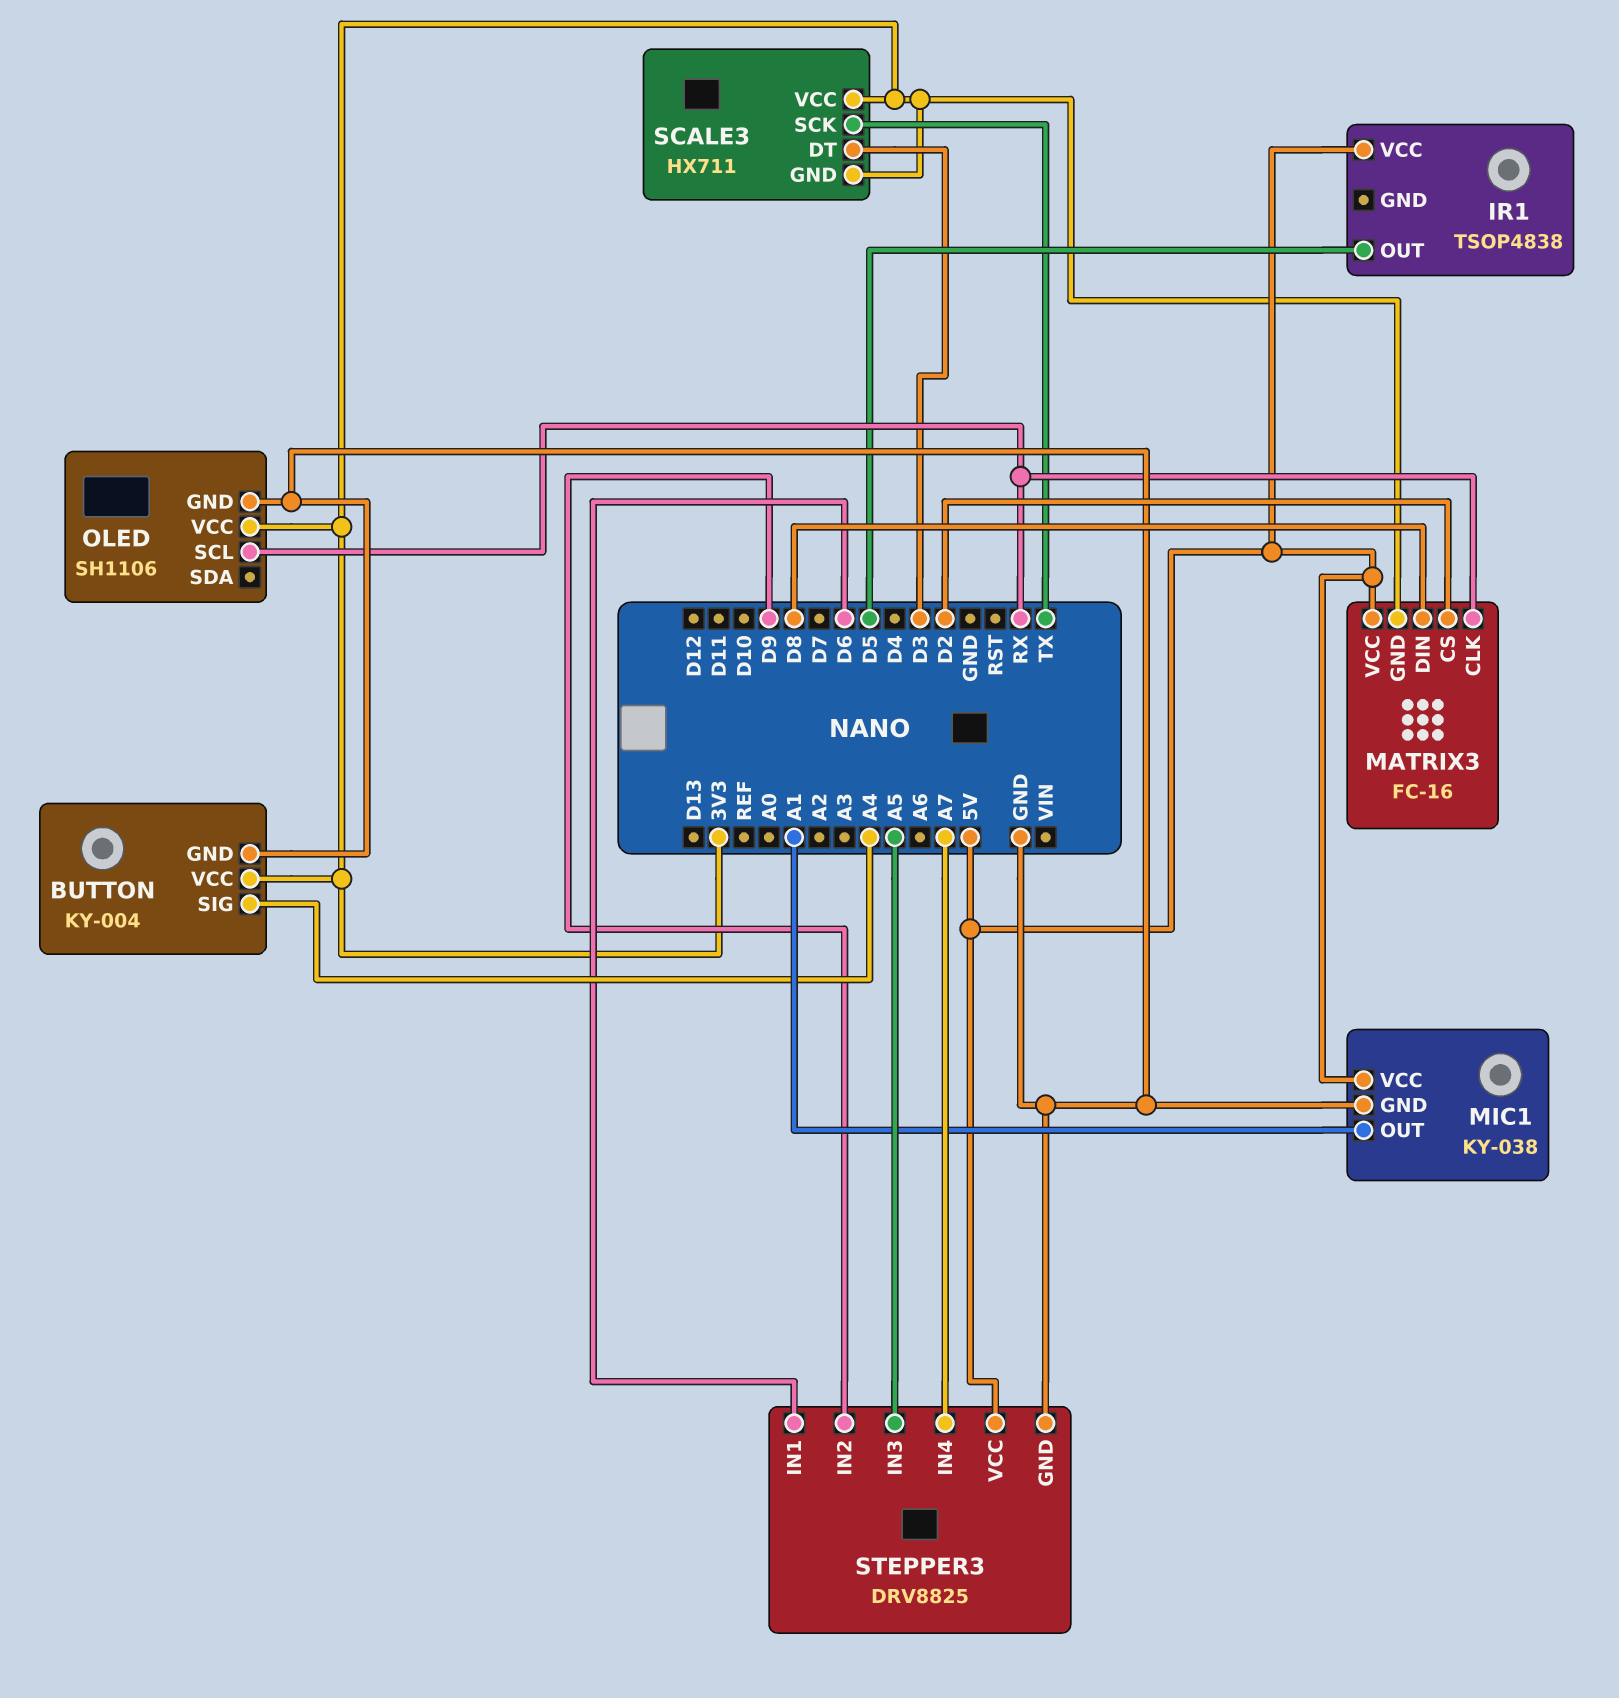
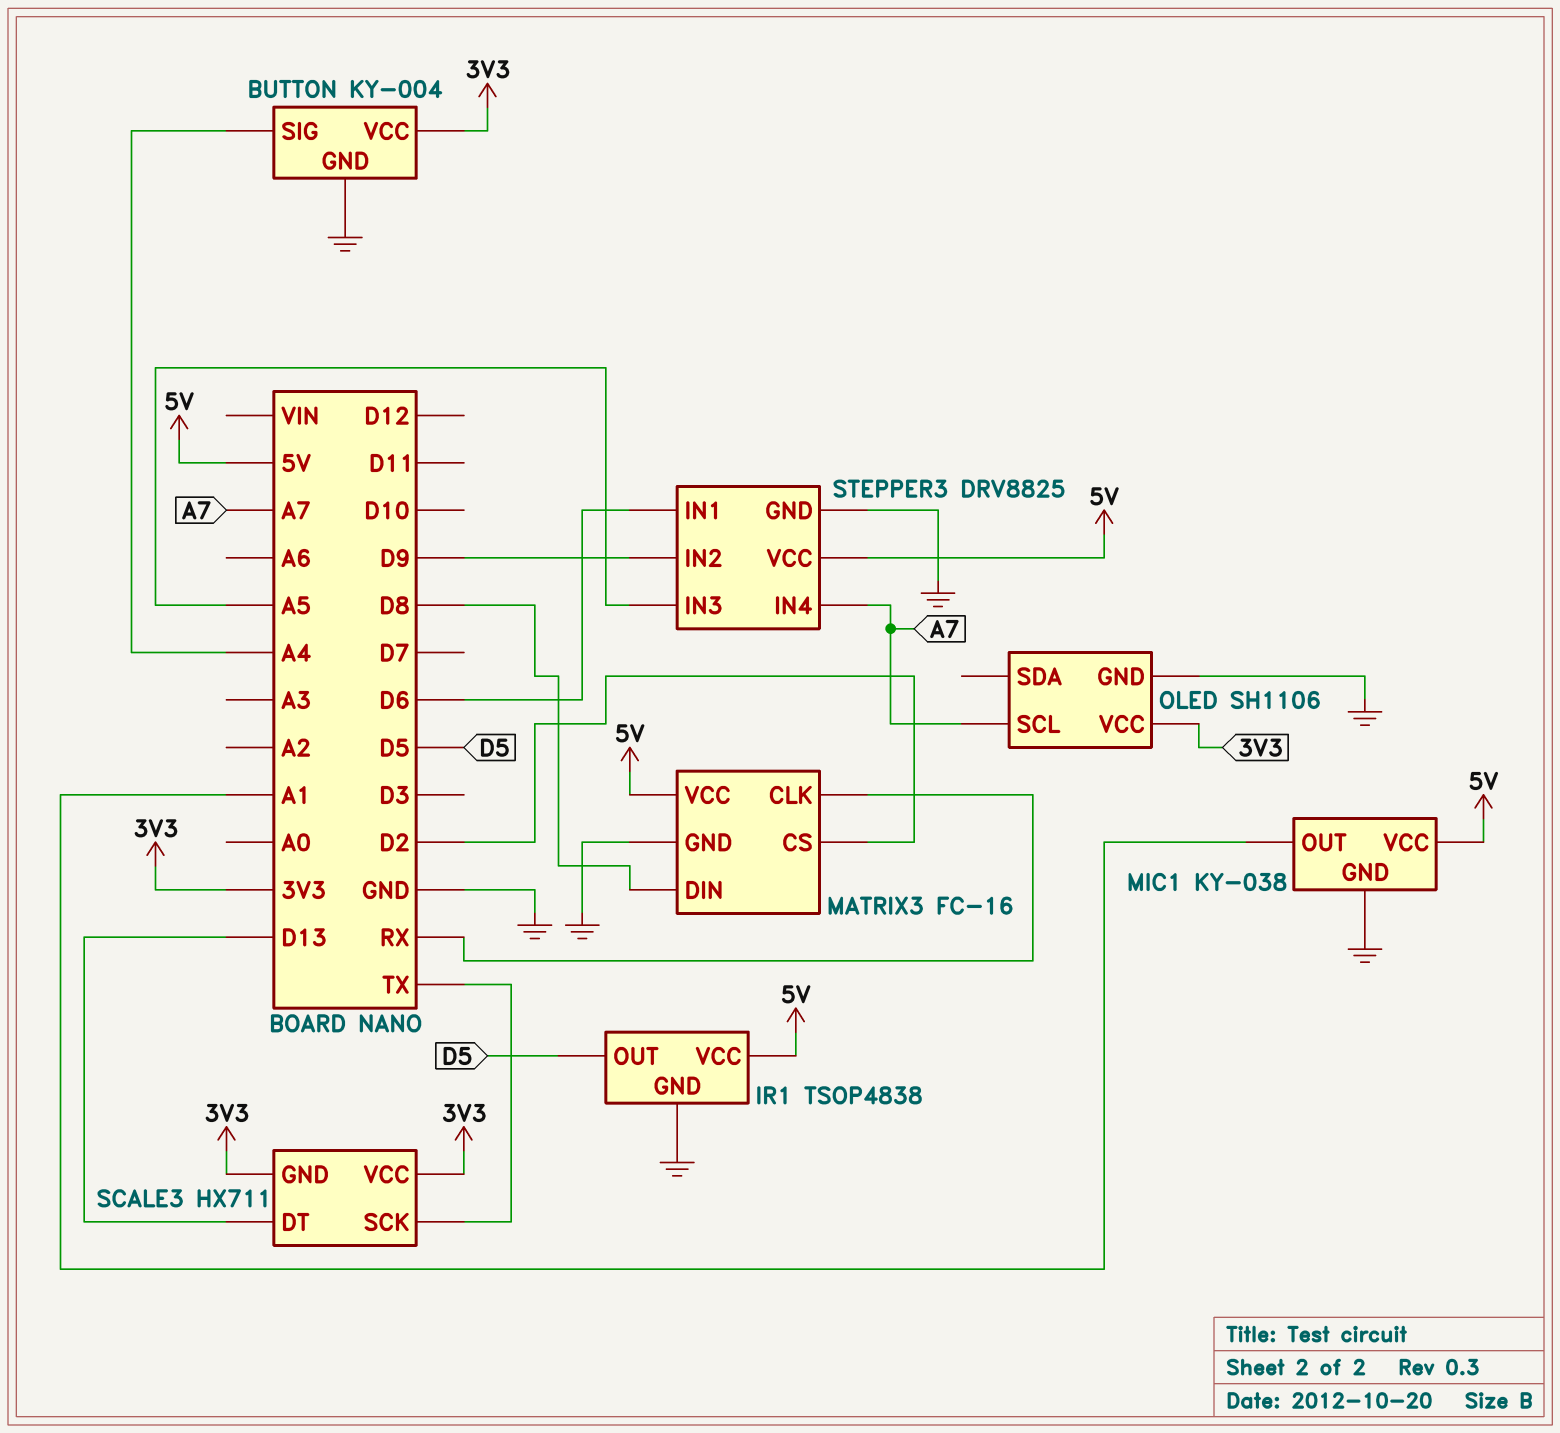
IR1 pin GND: none -> GND
MATRIX3 pin GND: 3V3 -> GND
OLED pin SCL: RX -> A7
SCALE3 pin DT: D3 -> D13

